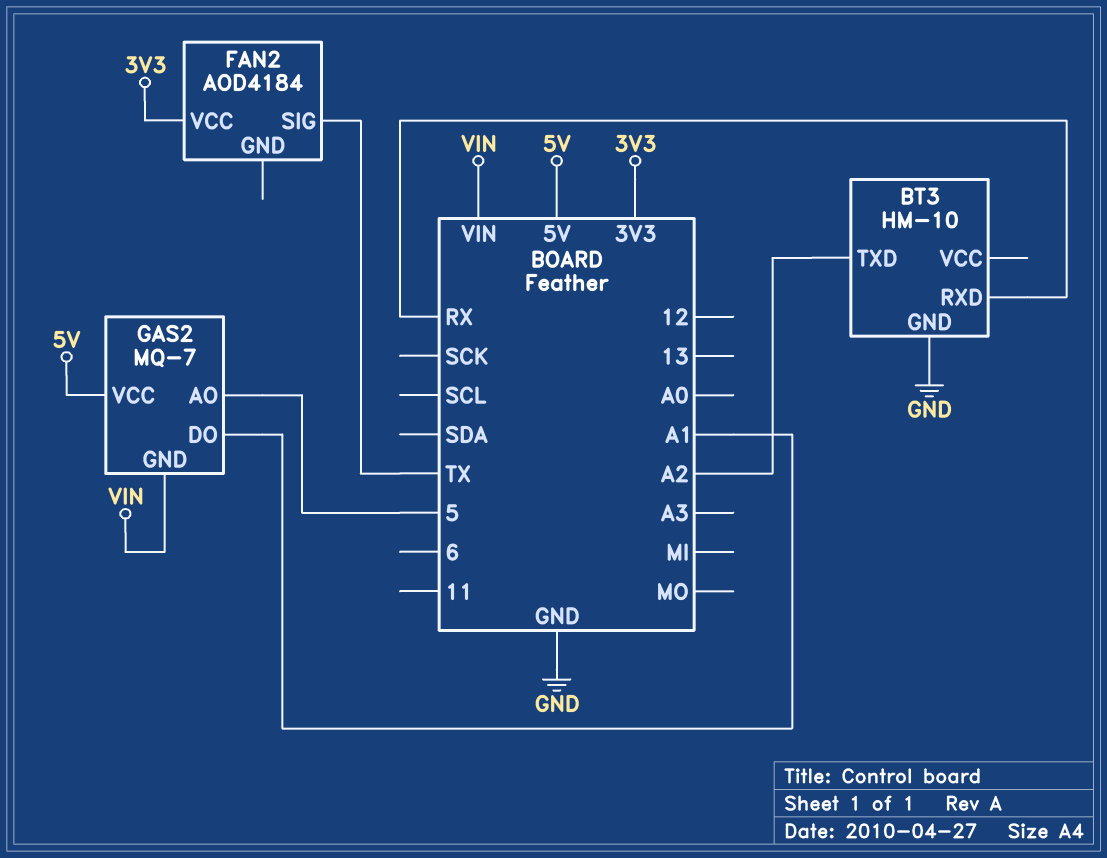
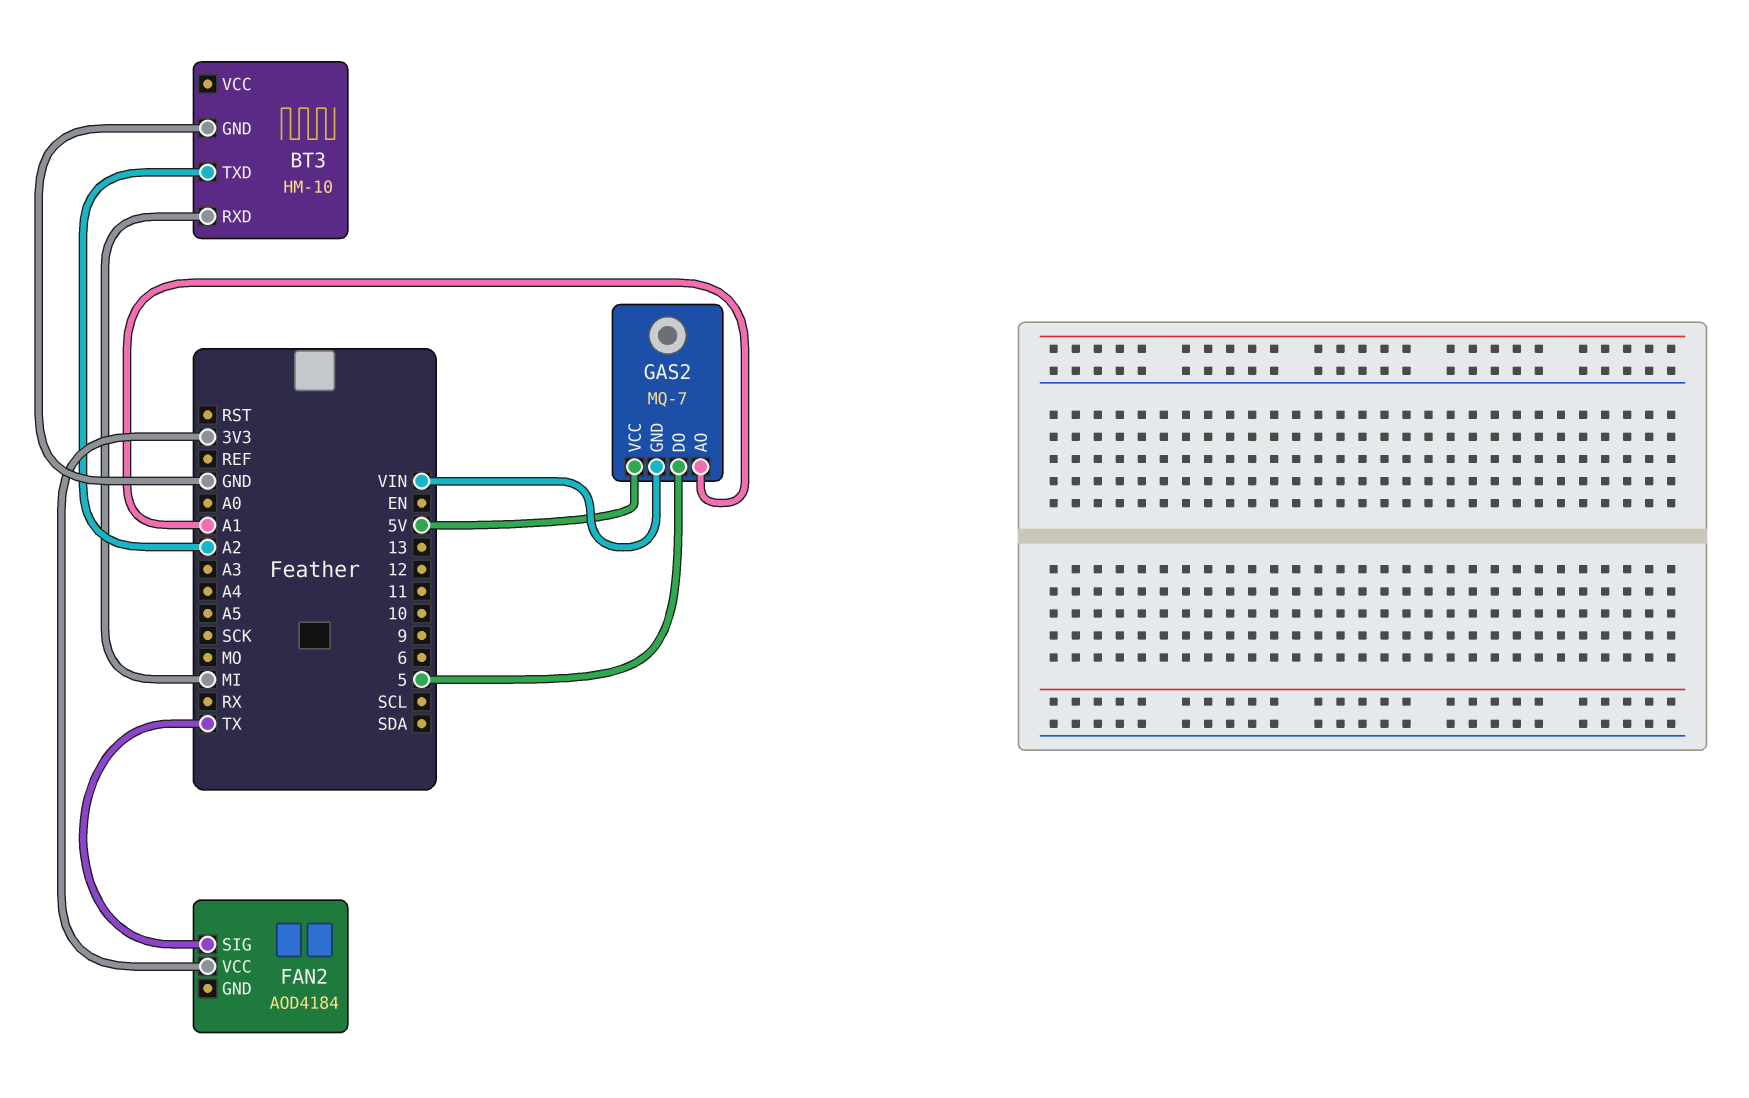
BT3 pin RXD: RX -> MI
GAS2 pin AO: 5 -> A1
GAS2 pin DO: A1 -> 5

